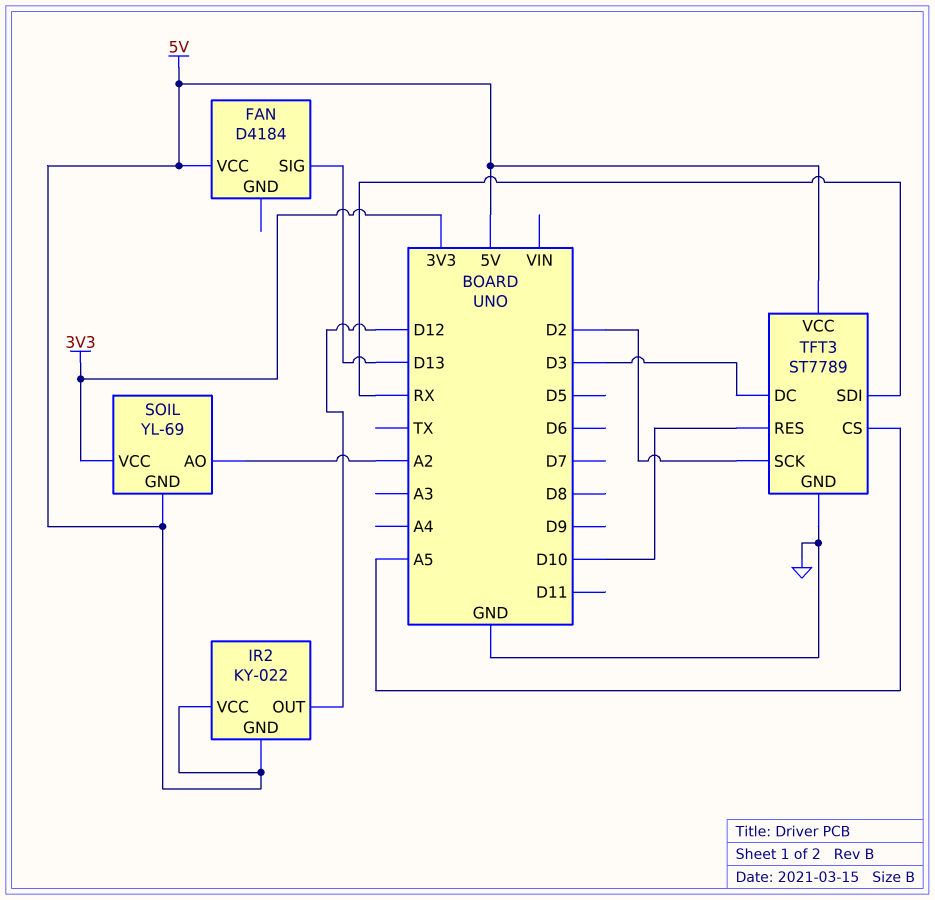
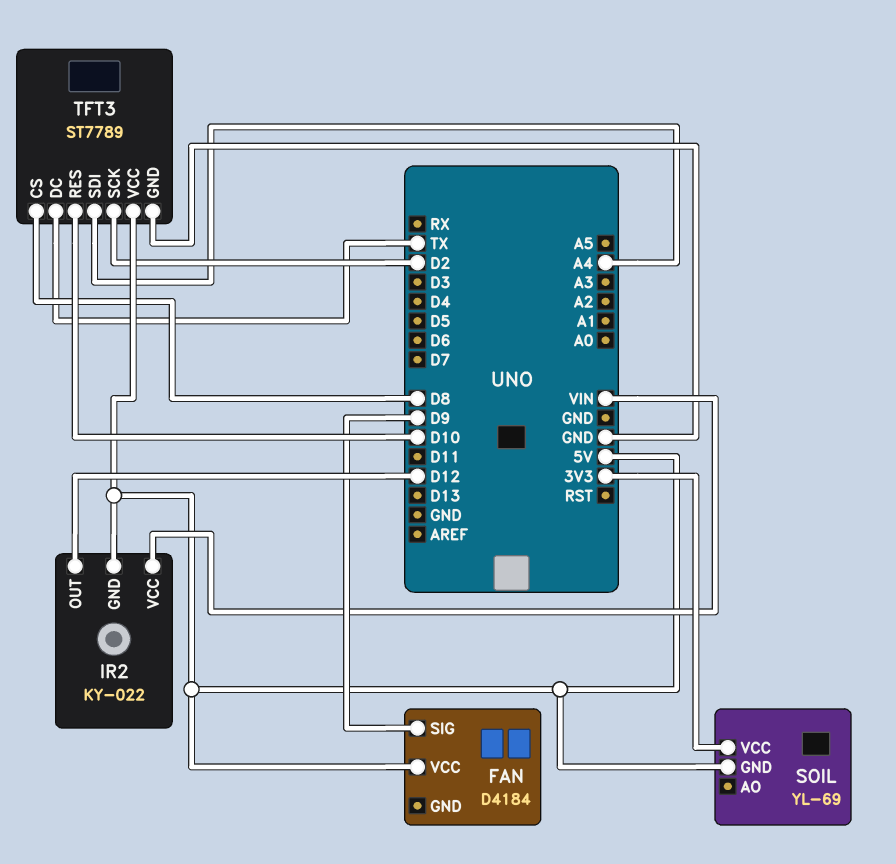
FAN pin SIG: D13 -> D9
IR2 pin VCC: 5V -> VIN
SOIL pin AO: A2 -> none
TFT3 pin CS: A5 -> D8
TFT3 pin DC: D3 -> TX
TFT3 pin SDI: RX -> A4

